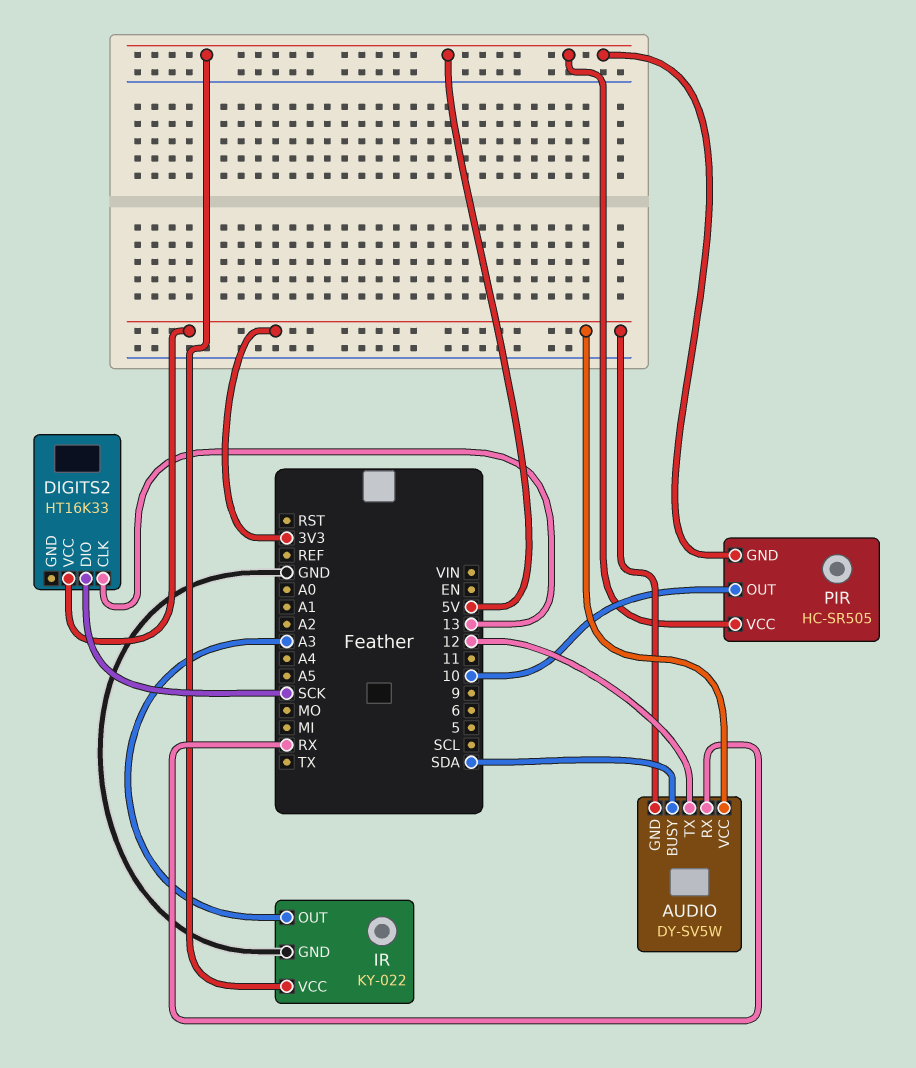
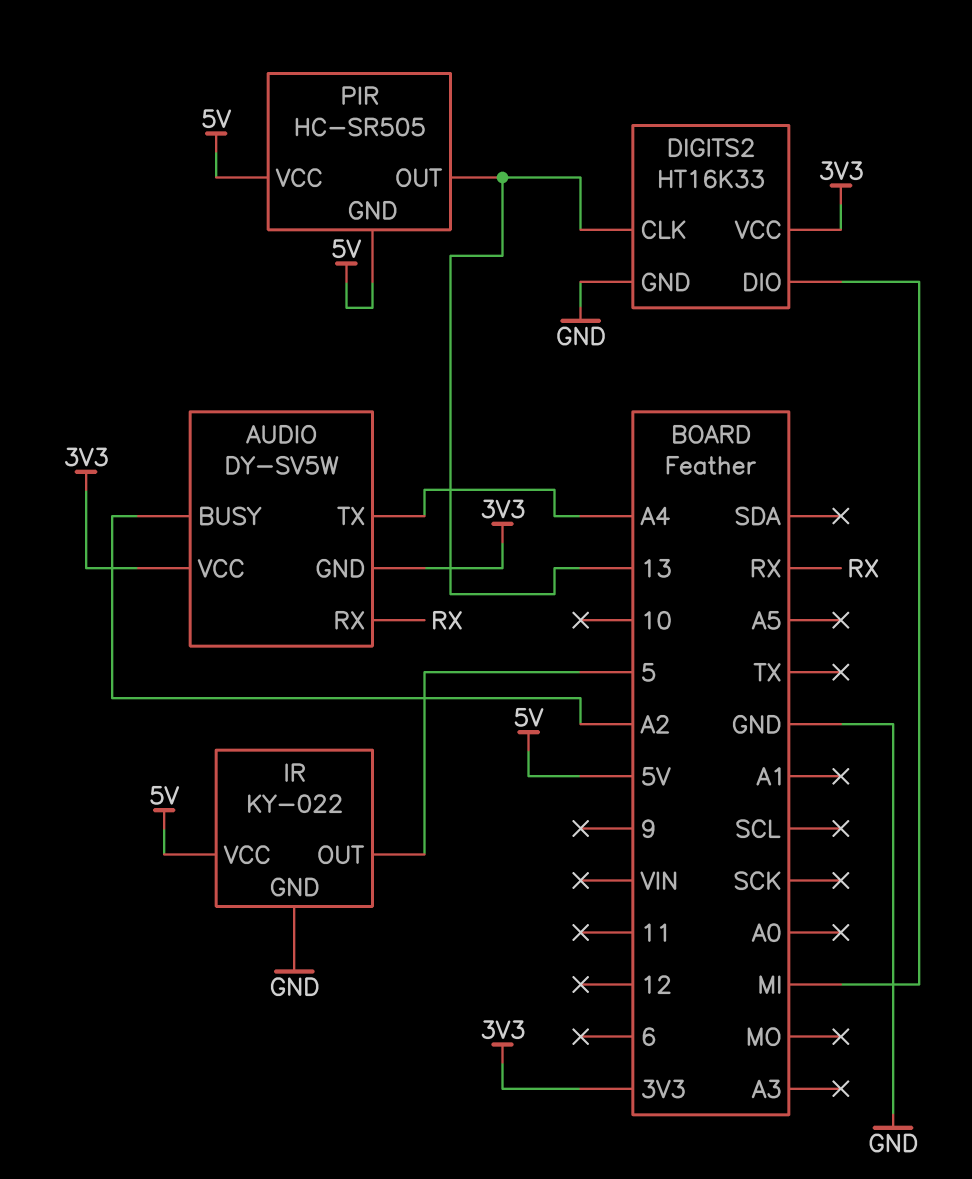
AUDIO pin BUSY: SDA -> A2
AUDIO pin TX: 12 -> A4
DIGITS2 pin DIO: SCK -> MI
DIGITS2 pin GND: none -> GND
IR pin OUT: A3 -> 5
PIR pin OUT: 10 -> 13

